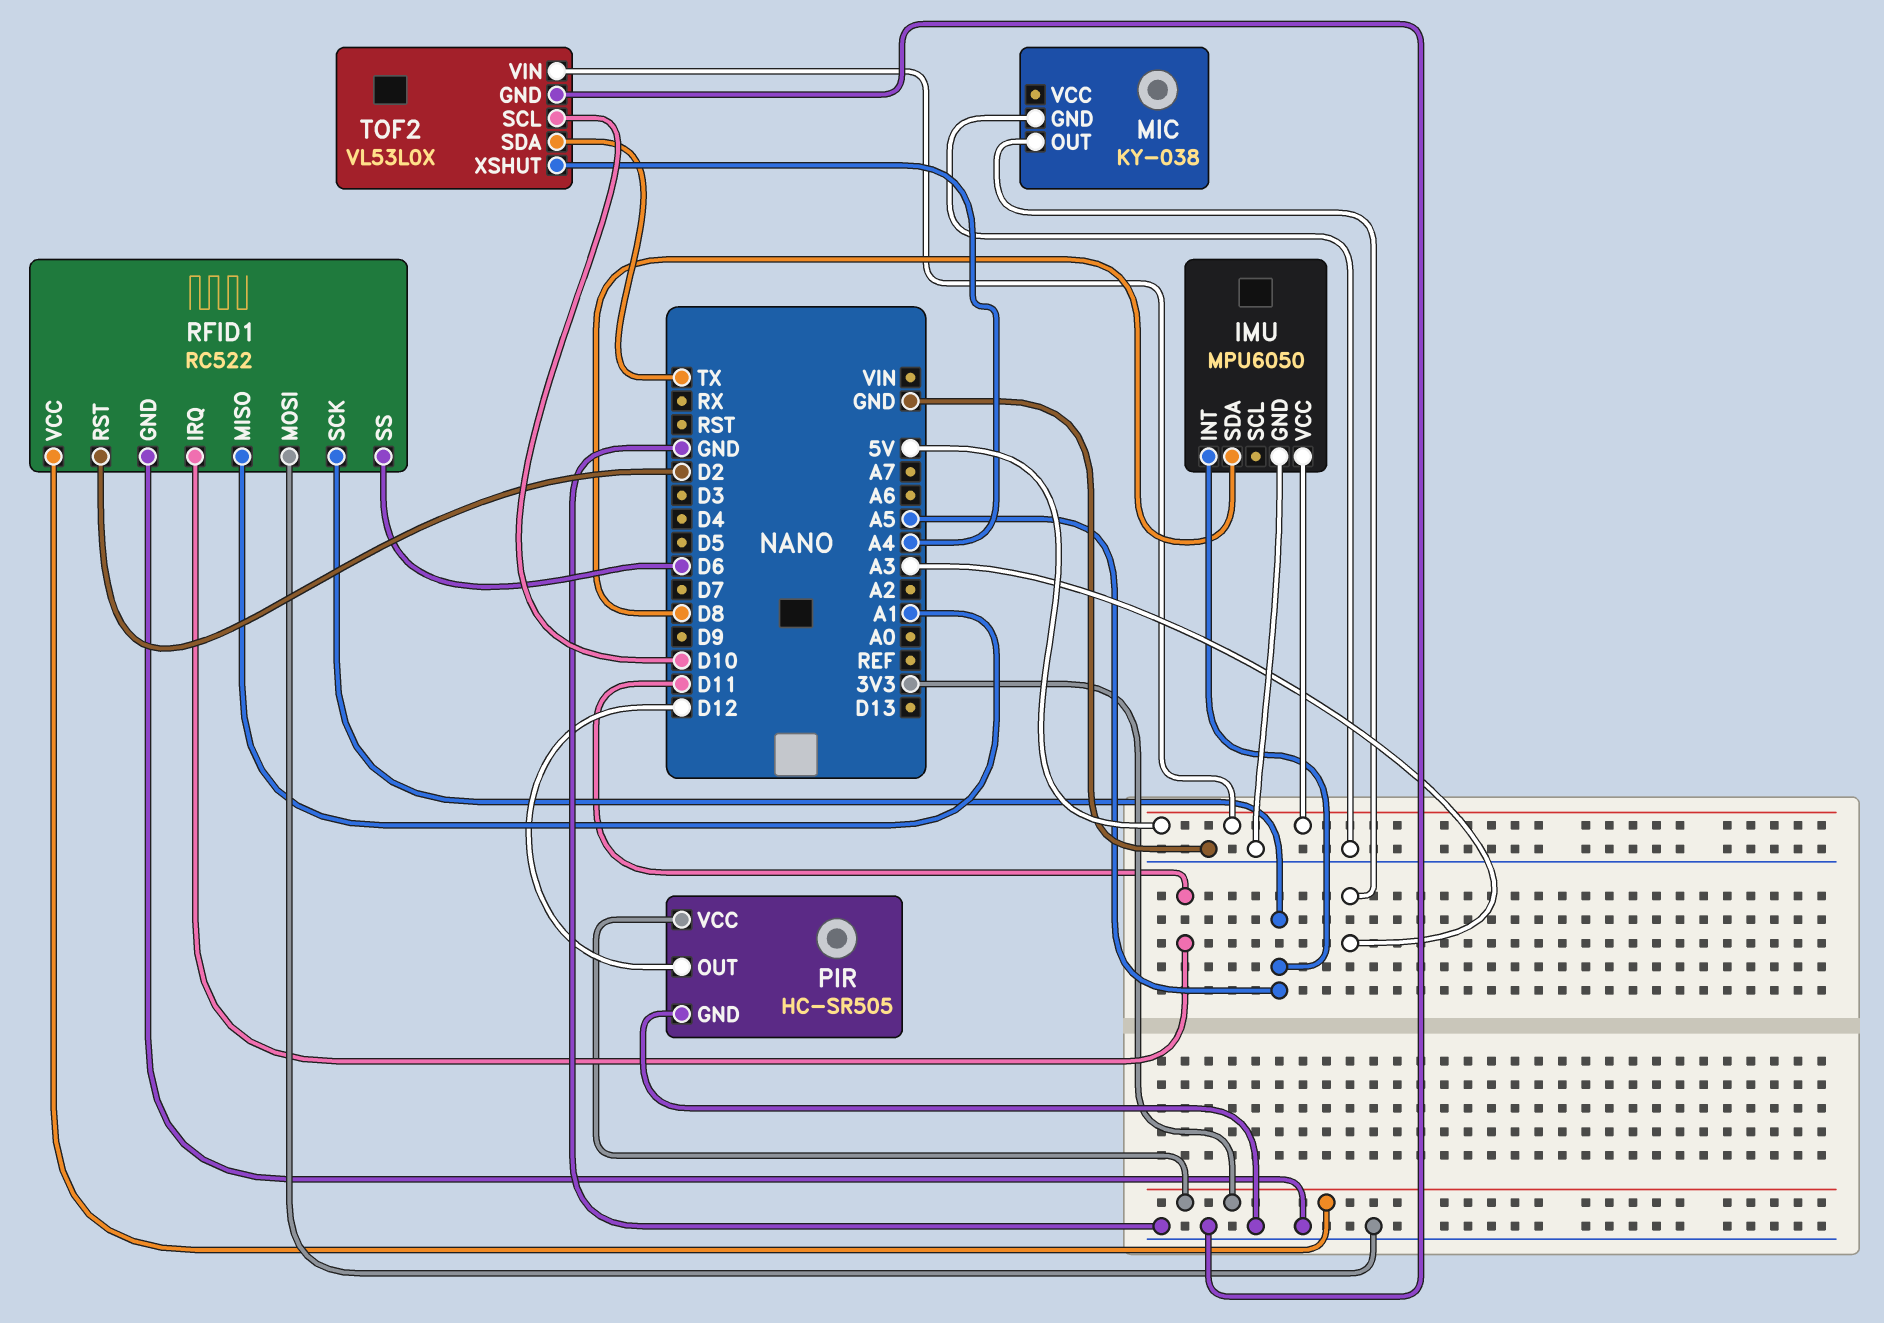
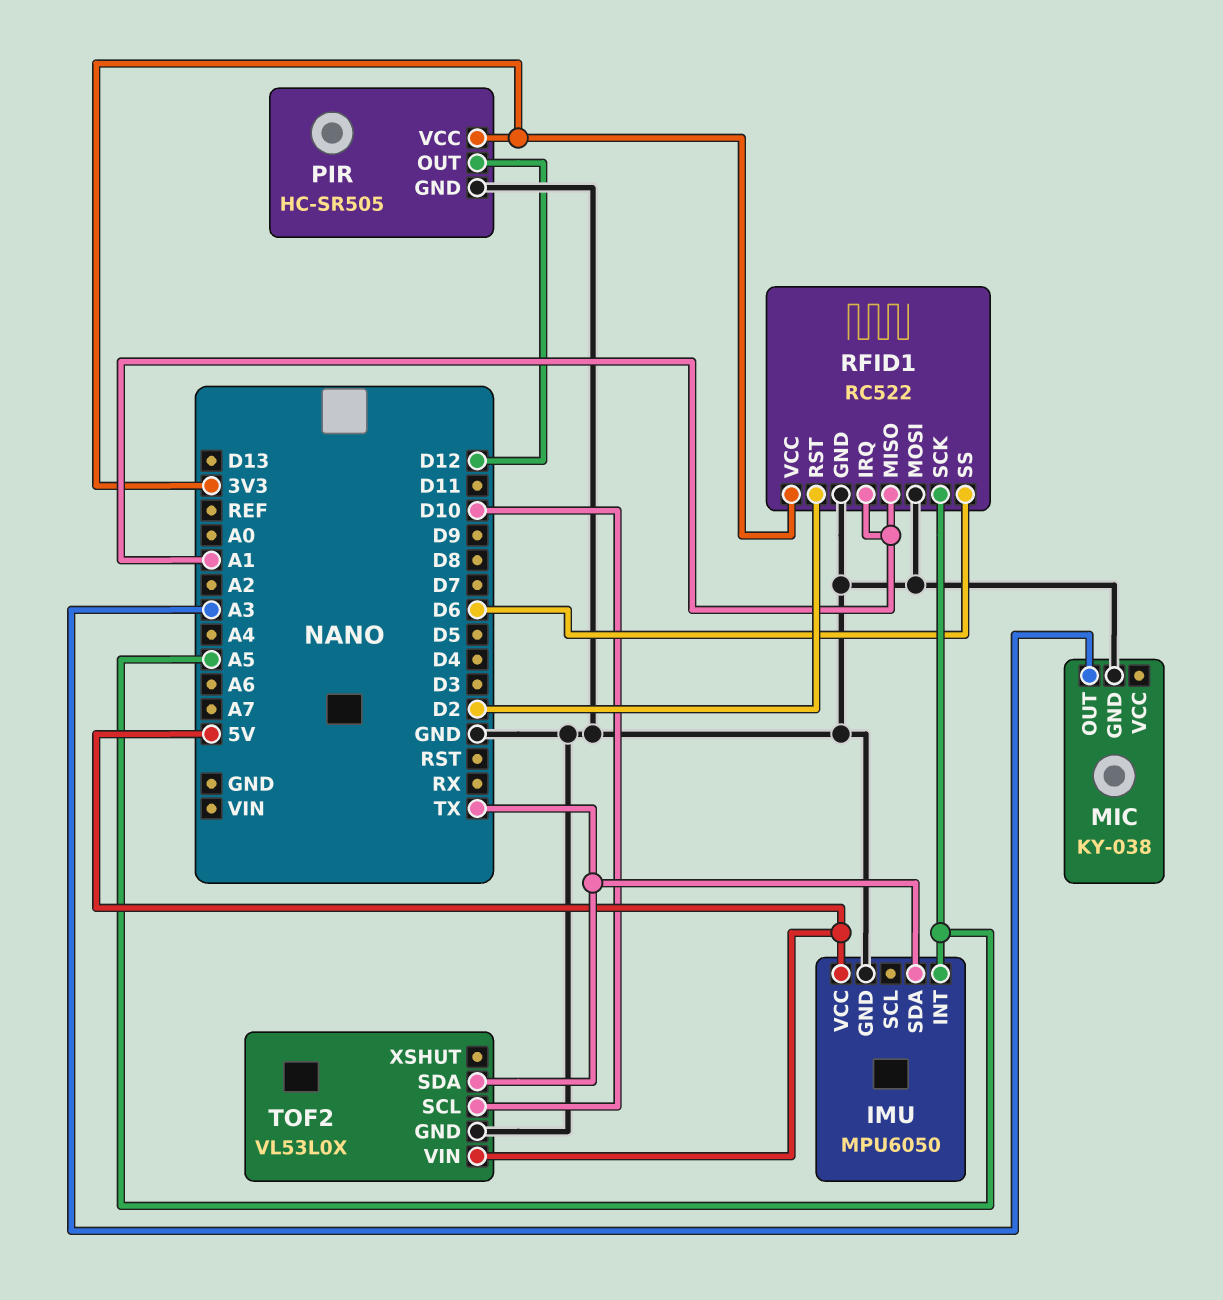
IMU pin SDA: D8 -> TX
RFID1 pin IRQ: D11 -> A1
TOF2 pin XSHUT: A4 -> none

